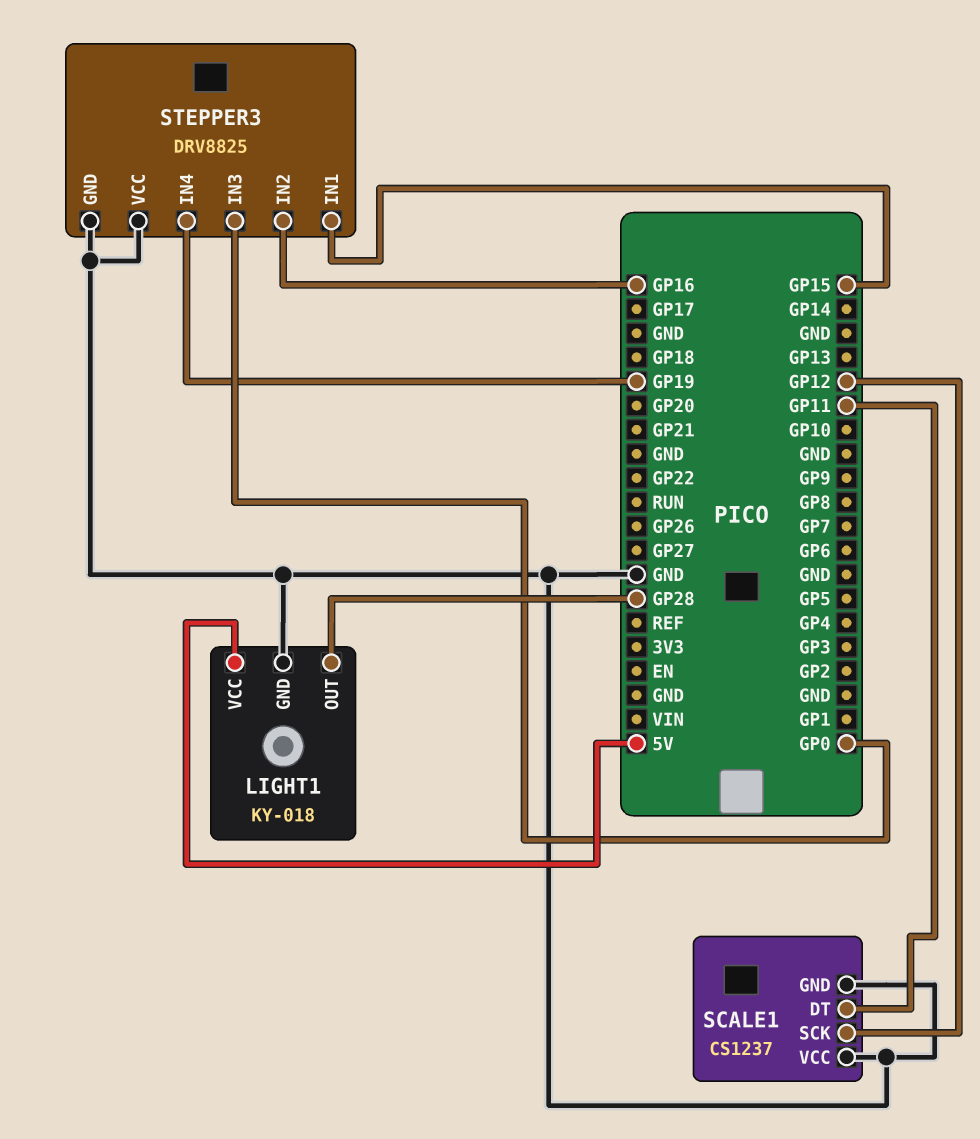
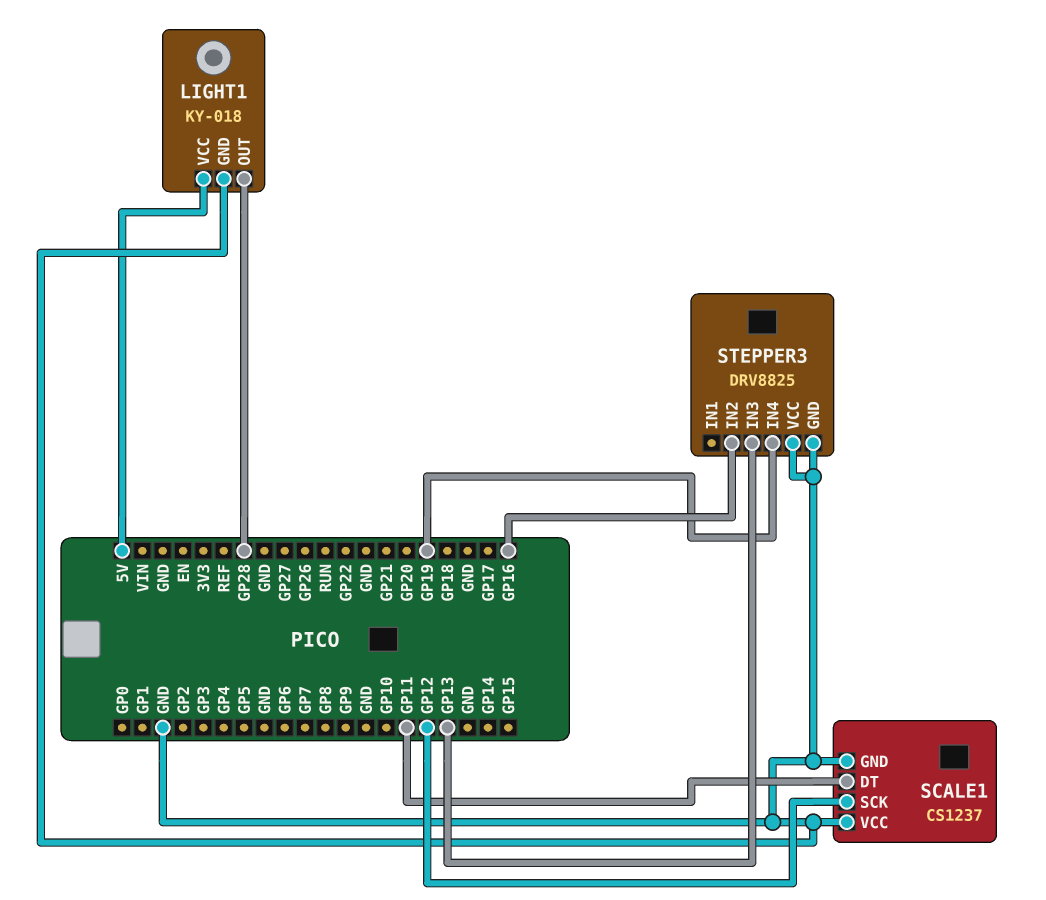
STEPPER3 pin IN1: GP15 -> none
STEPPER3 pin IN3: GP0 -> GP13

